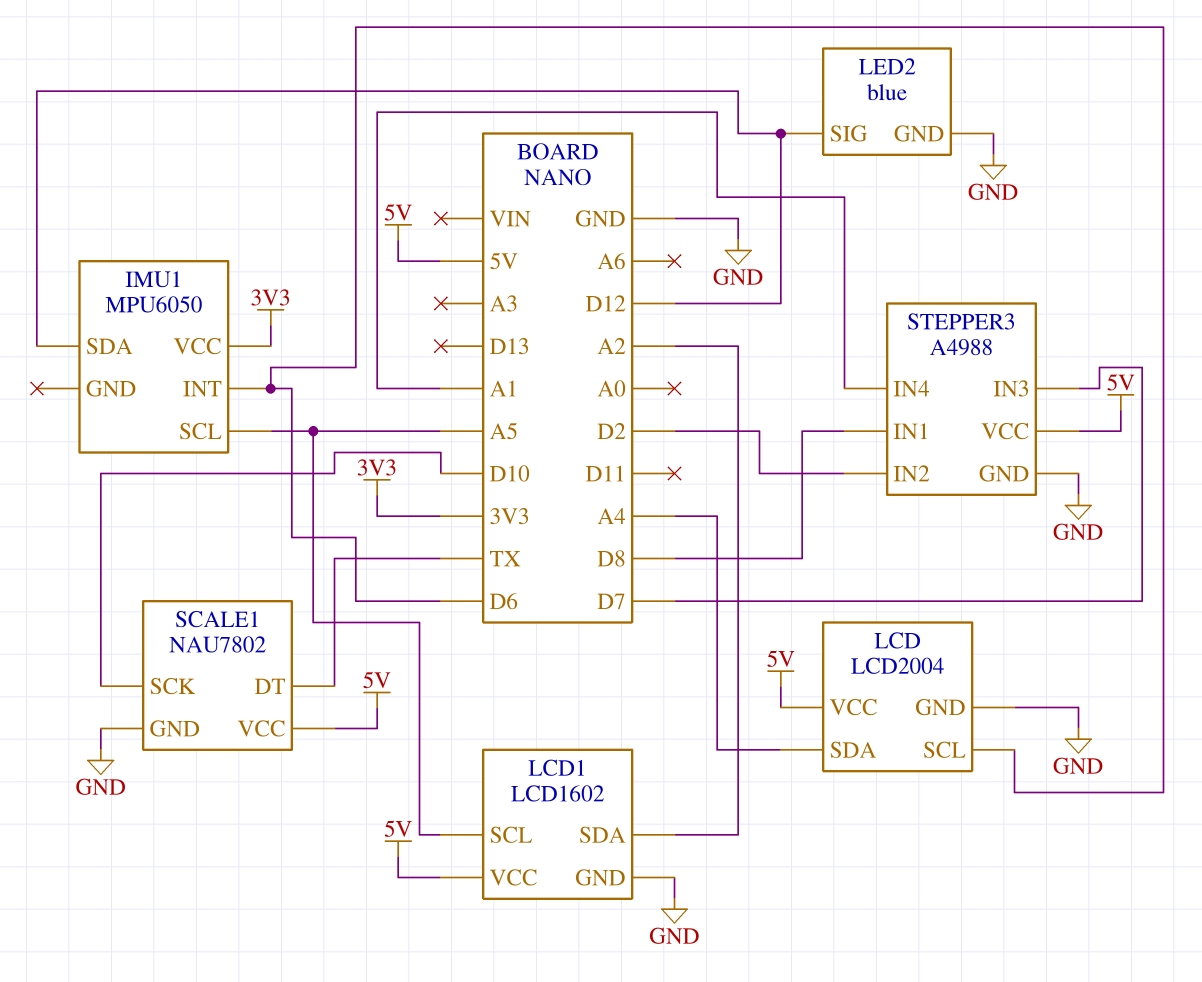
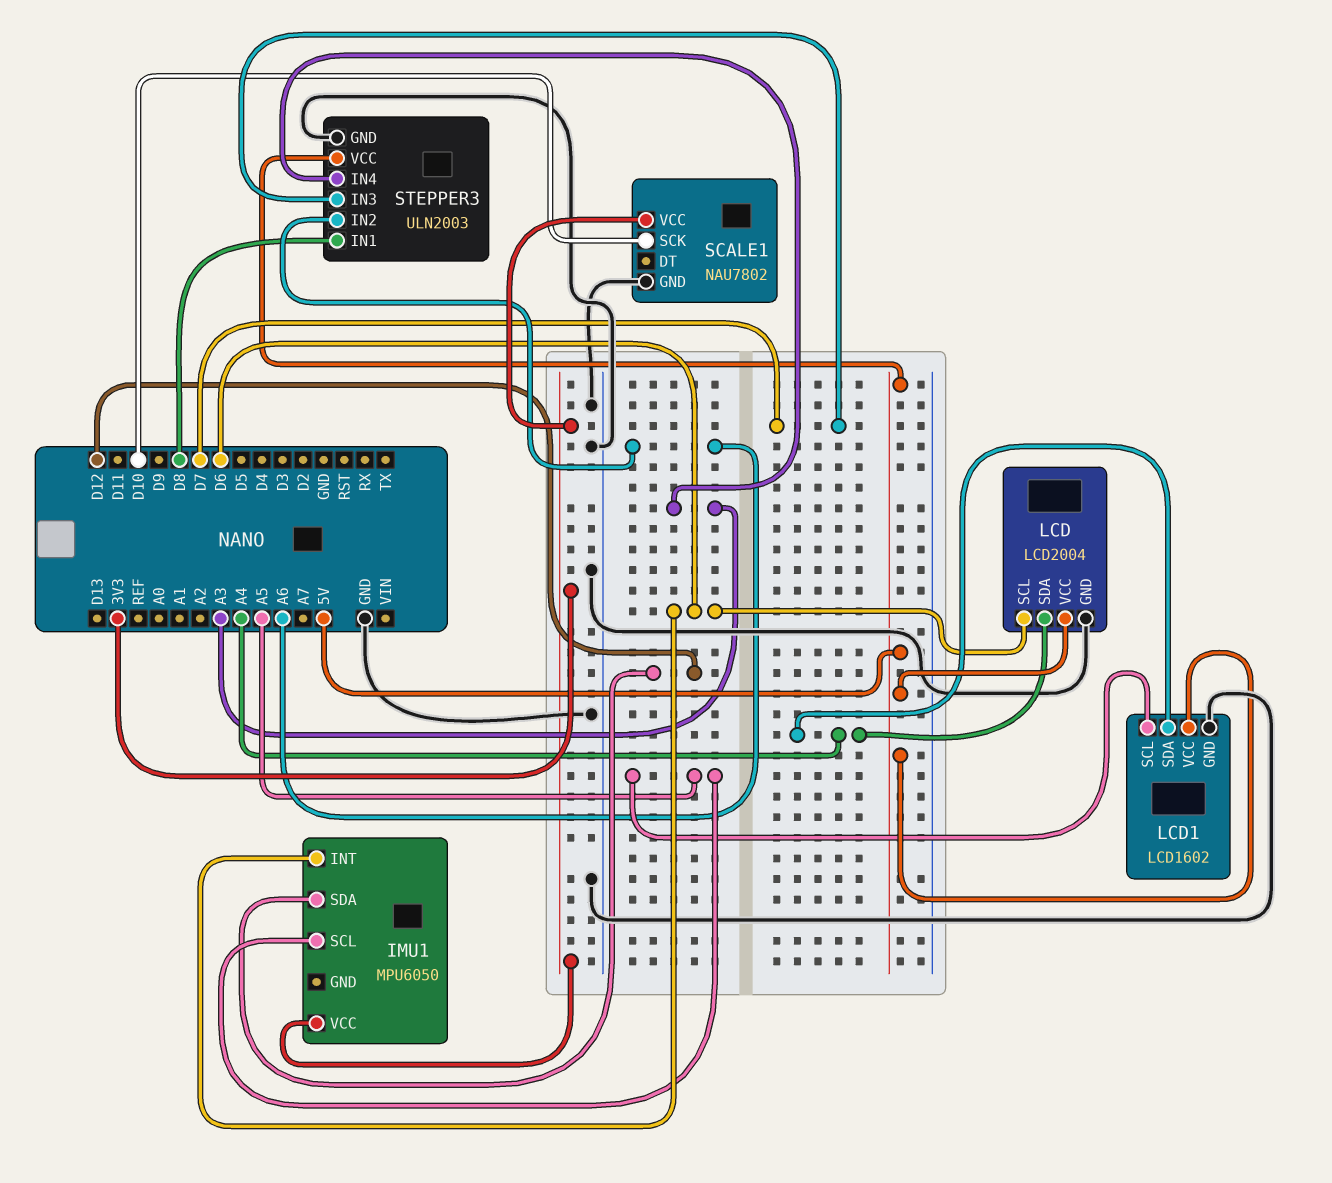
LCD1 pin SDA: A2 -> A4
LED2: blue -> none
LED2 pin GND: GND -> none
LED2 pin SIG: D12 -> none
SCALE1 pin DT: TX -> none
SCALE1 pin VCC: 5V -> 3V3
STEPPER3: A4988 -> ULN2003
STEPPER3 pin IN2: D2 -> A6
STEPPER3 pin IN4: A1 -> A3

